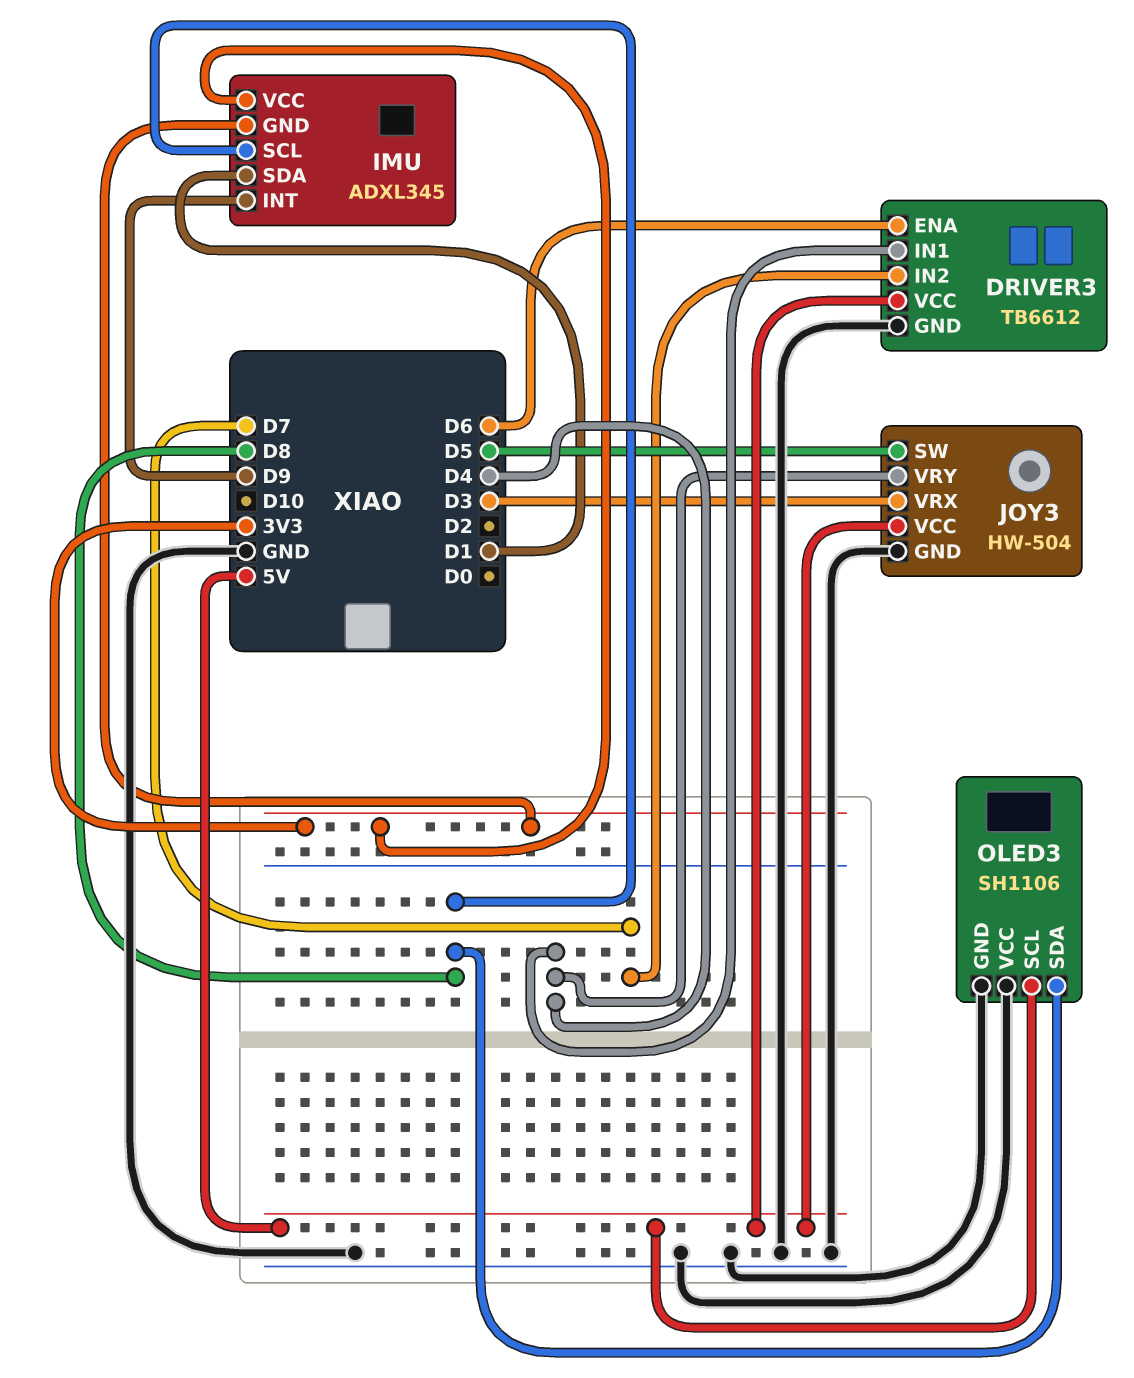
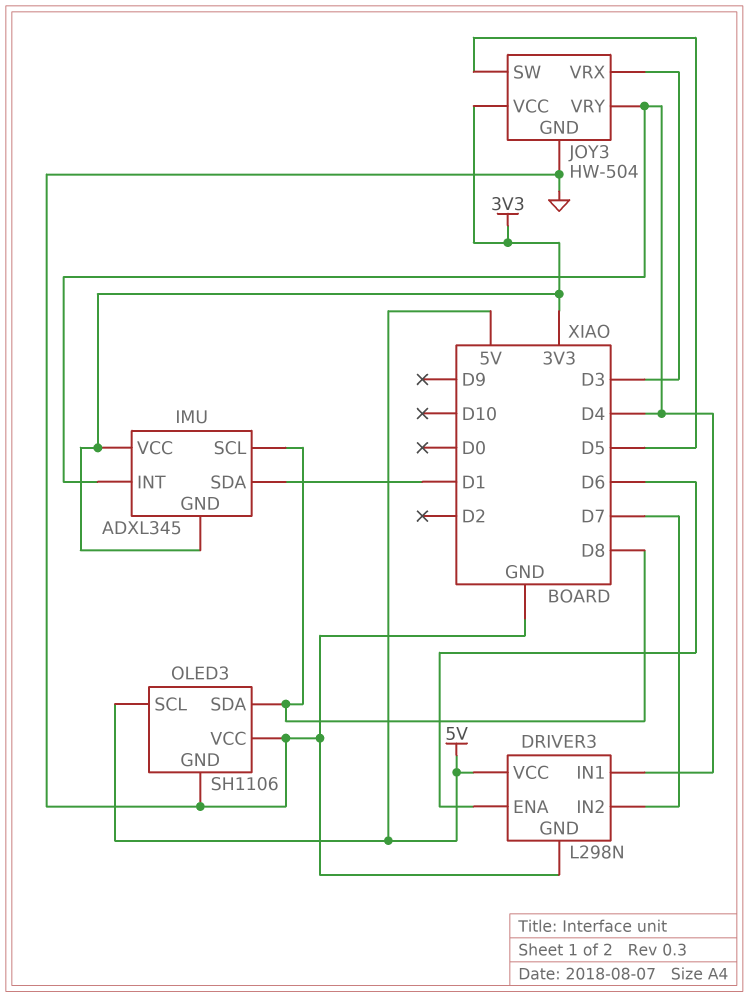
DRIVER3: TB6612 -> L298N
IMU pin INT: D9 -> D4
JOY3 pin VCC: 5V -> 3V3

